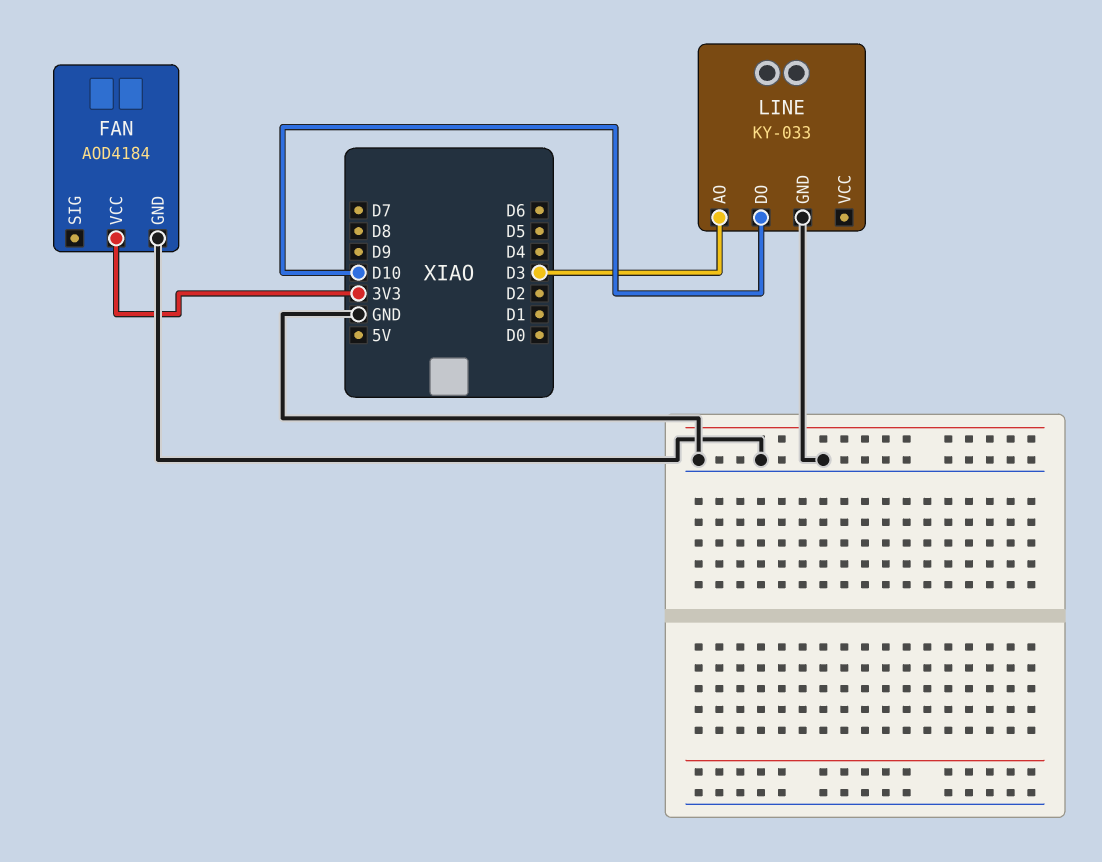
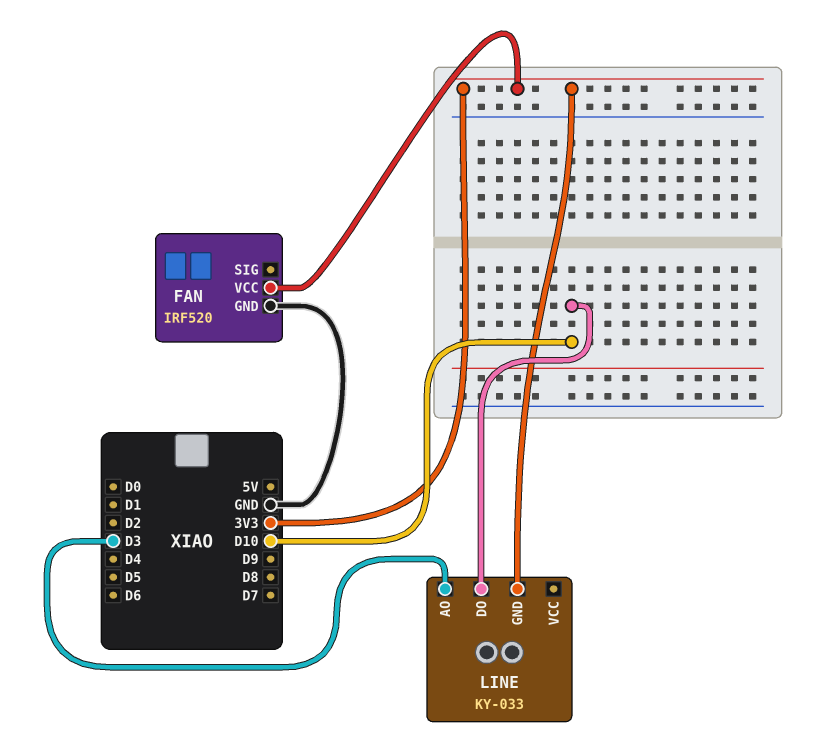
FAN: AOD4184 -> IRF520
LINE pin GND: GND -> 3V3

